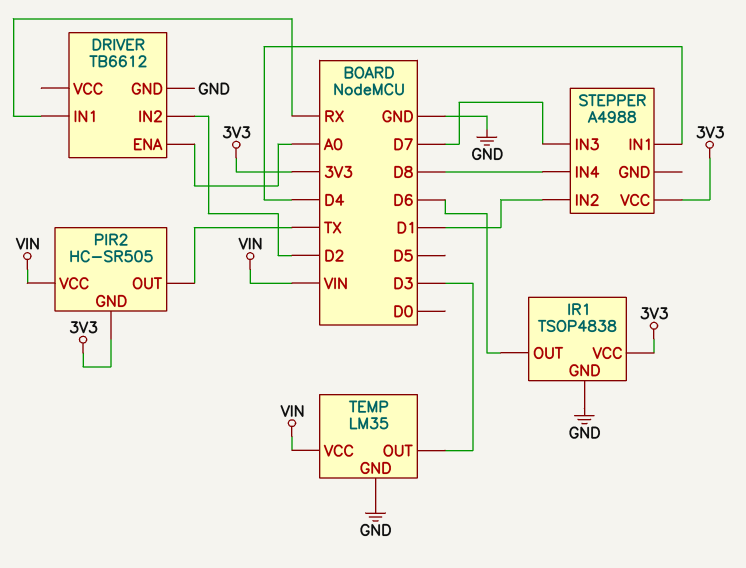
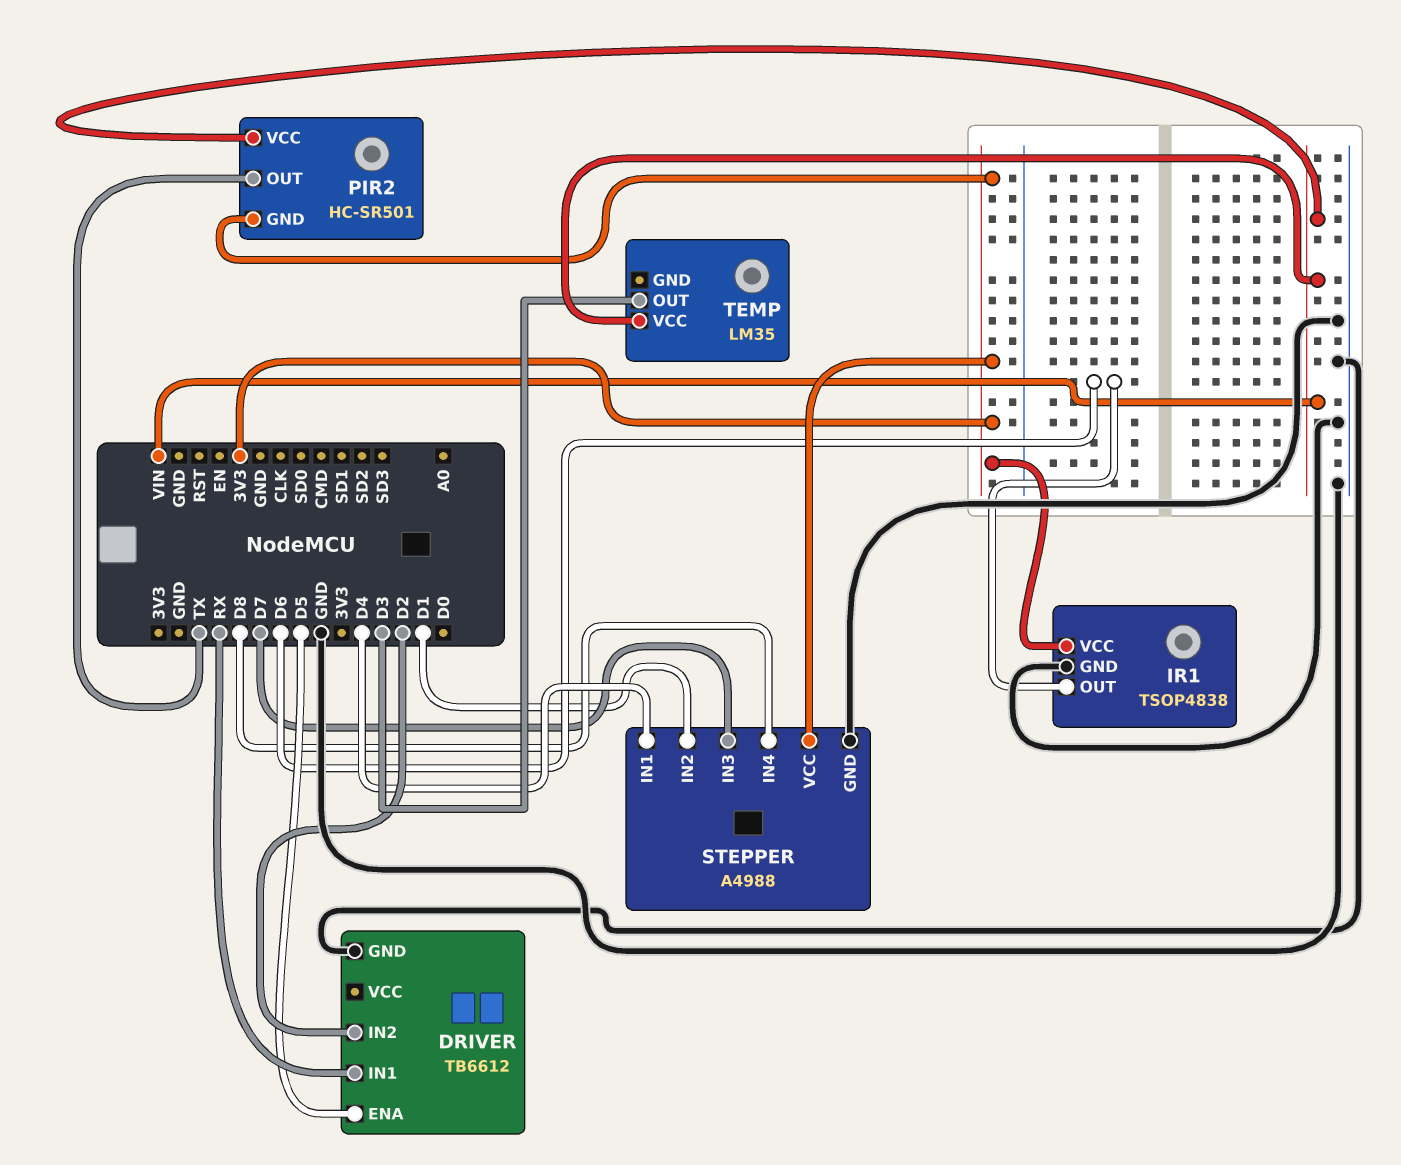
DRIVER pin ENA: A0 -> D5
PIR2: HC-SR505 -> HC-SR501
STEPPER pin GND: none -> GND
TEMP pin GND: GND -> none

